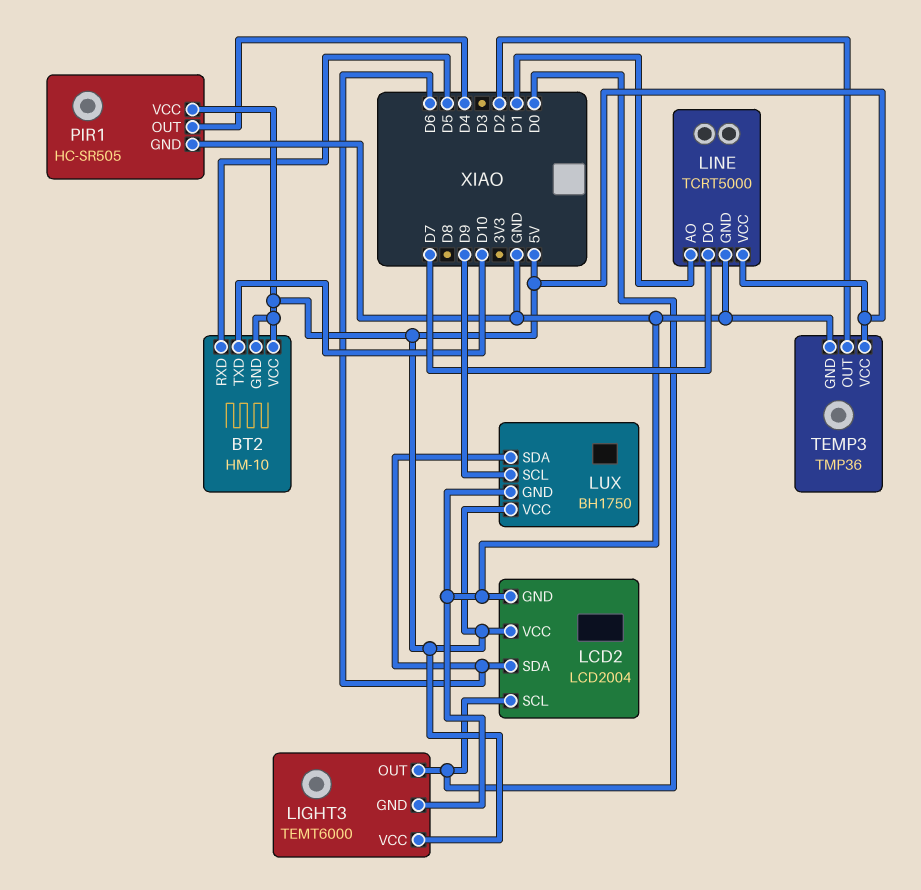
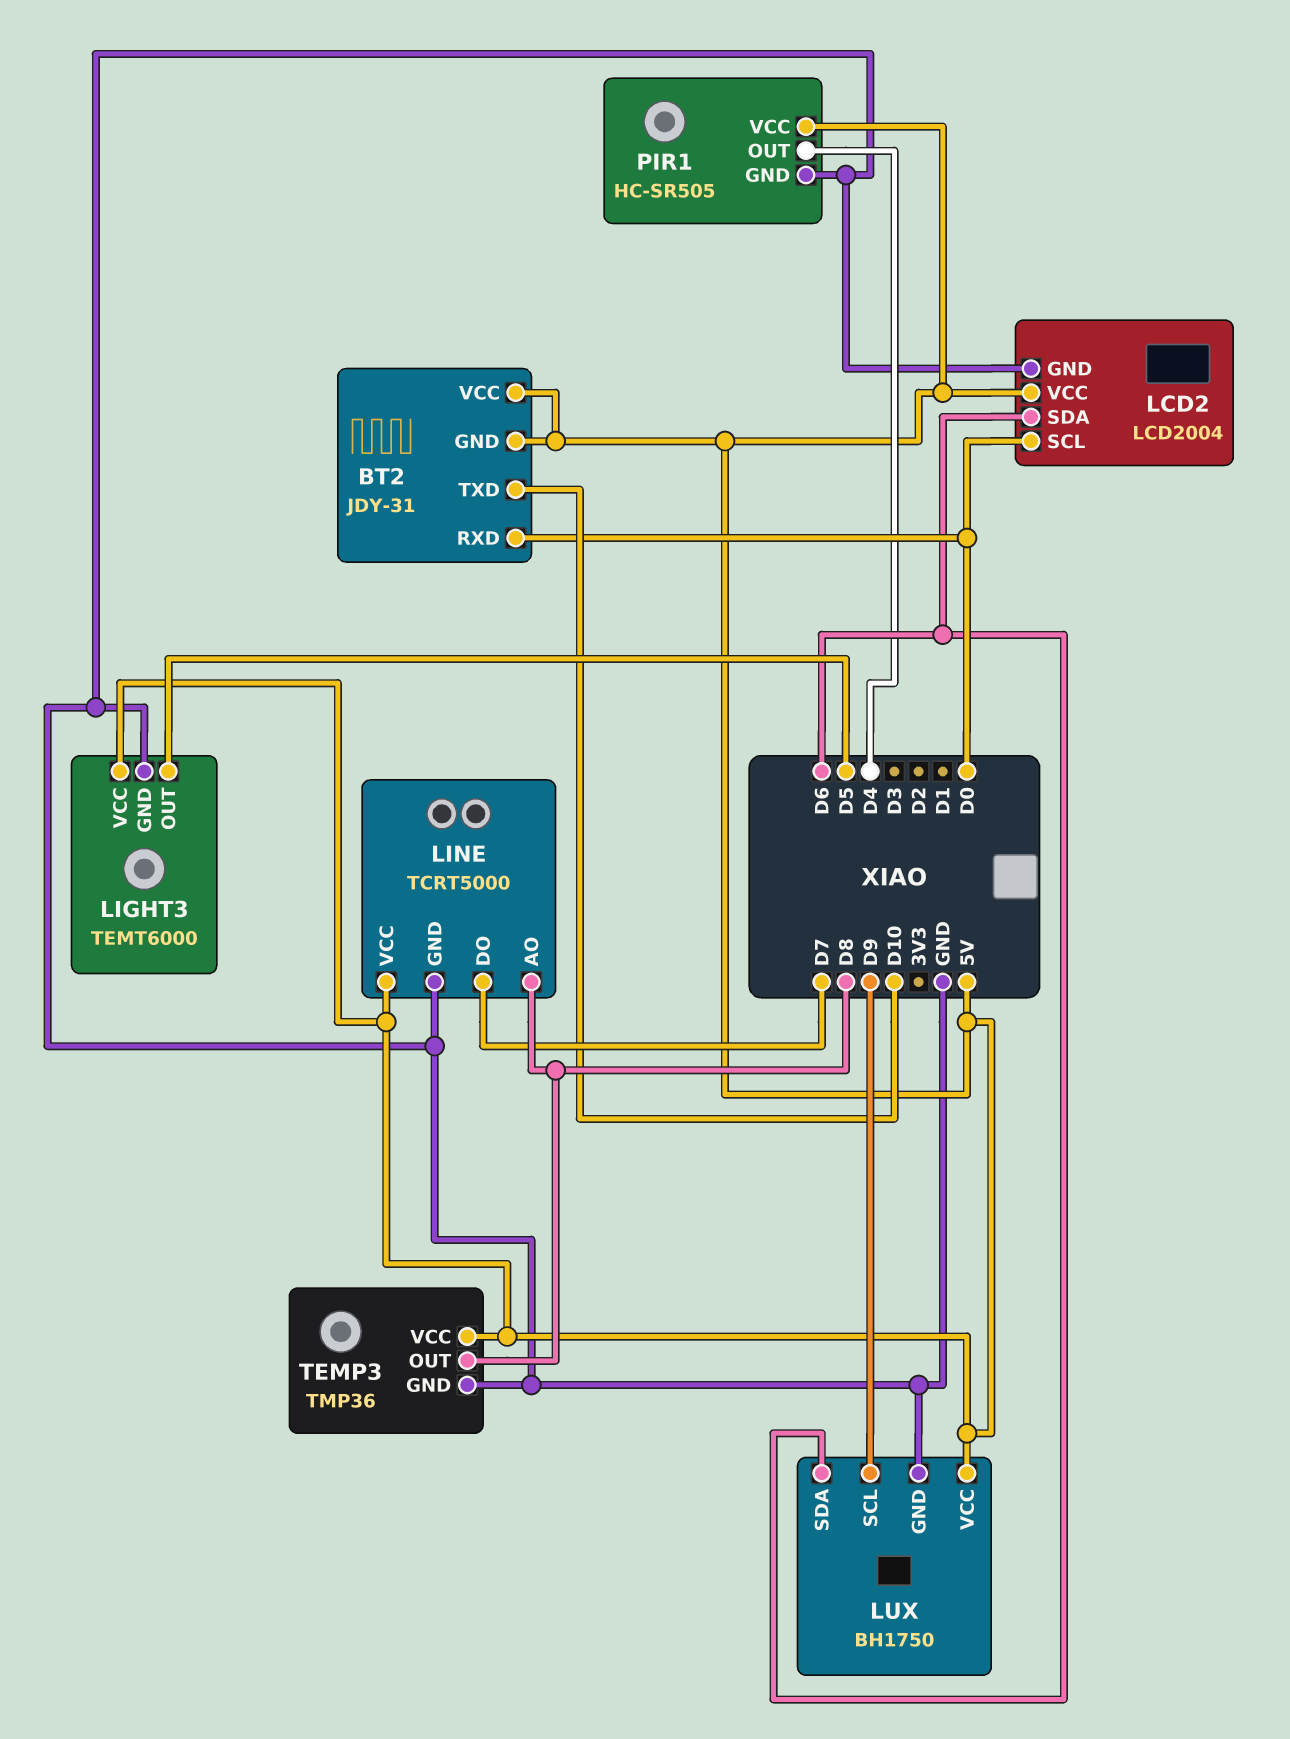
BT2: HM-10 -> JDY-31
BT2 pin RXD: D5 -> D0
LIGHT3 pin OUT: D0 -> D5
LINE pin AO: D1 -> D8
TEMP3 pin OUT: D2 -> D8

